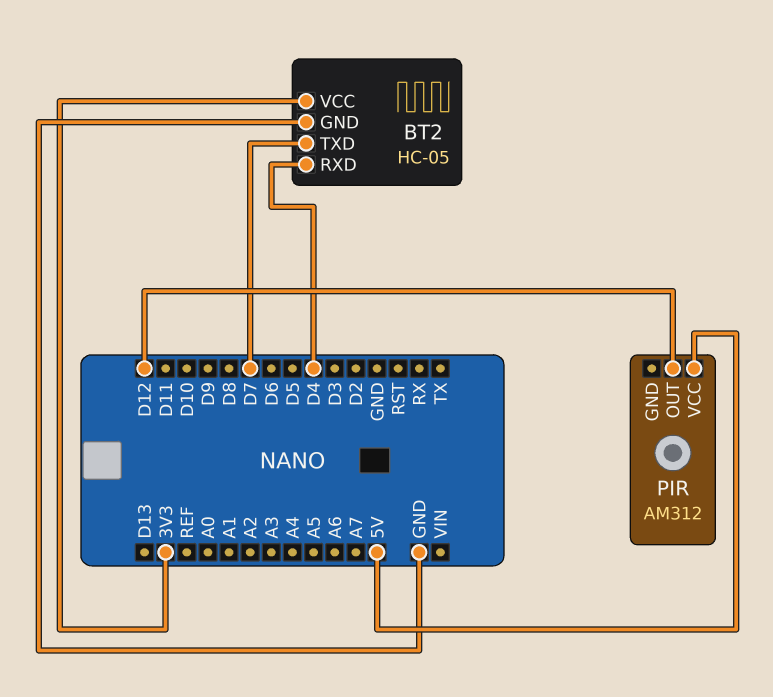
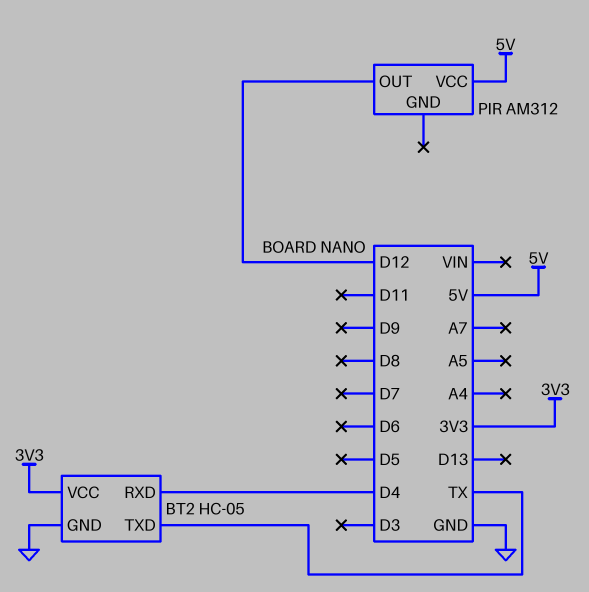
BT2 pin TXD: D7 -> TX

